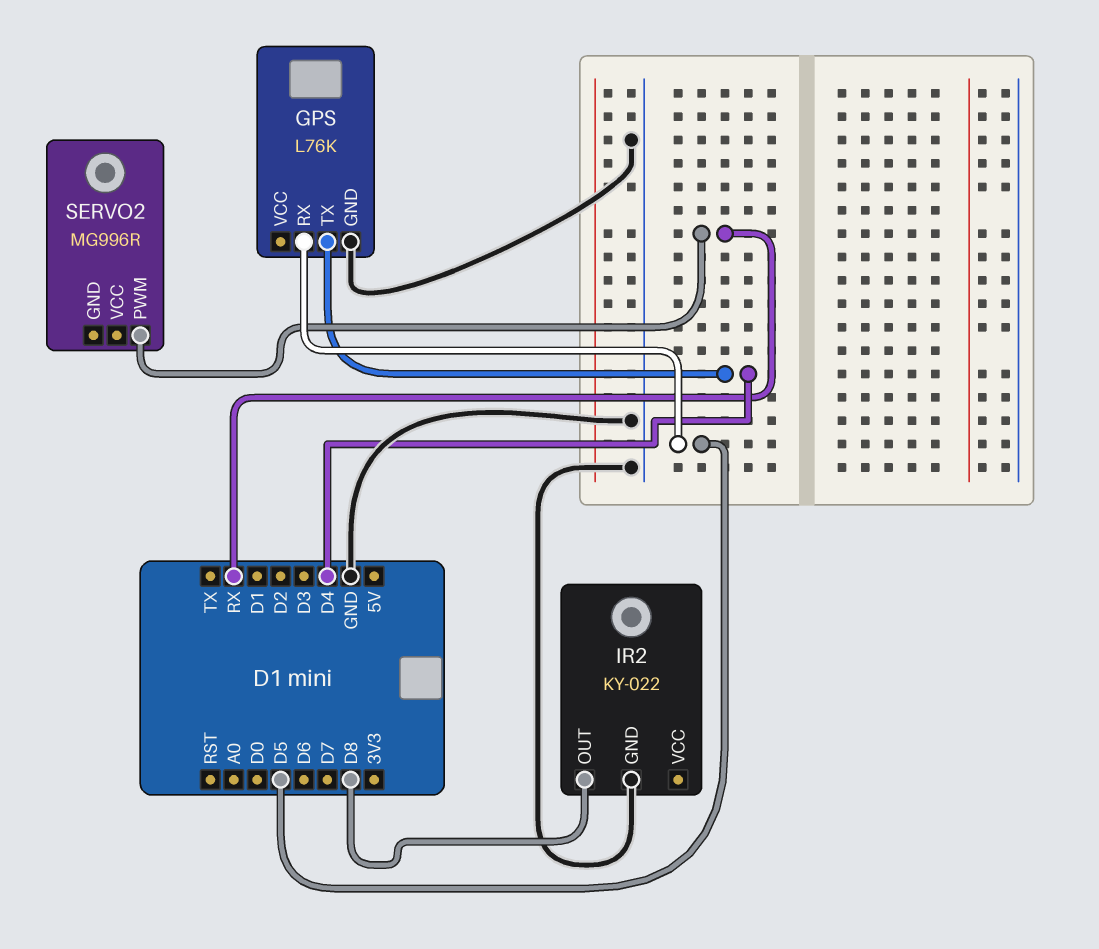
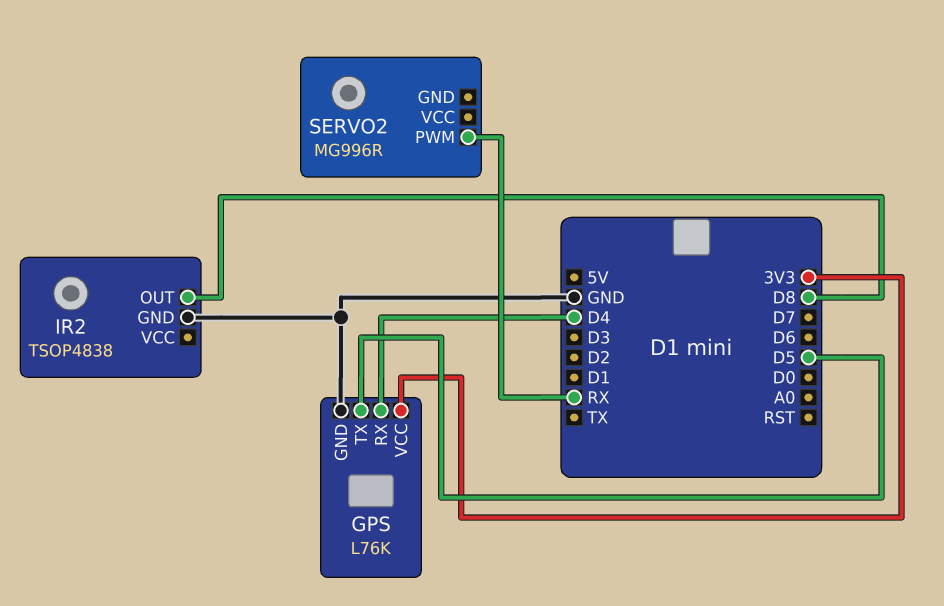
GPS pin RX: D5 -> D4
GPS pin TX: D4 -> D5
GPS pin VCC: none -> 3V3
IR2: KY-022 -> TSOP4838

